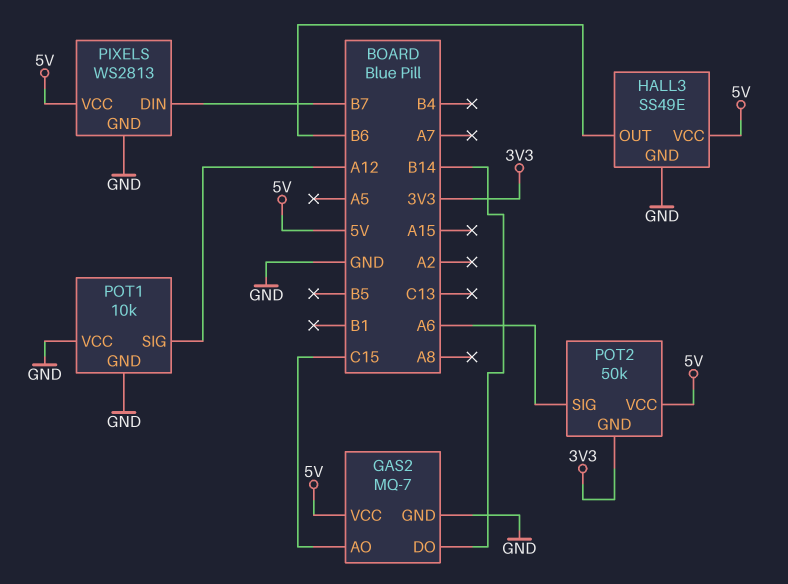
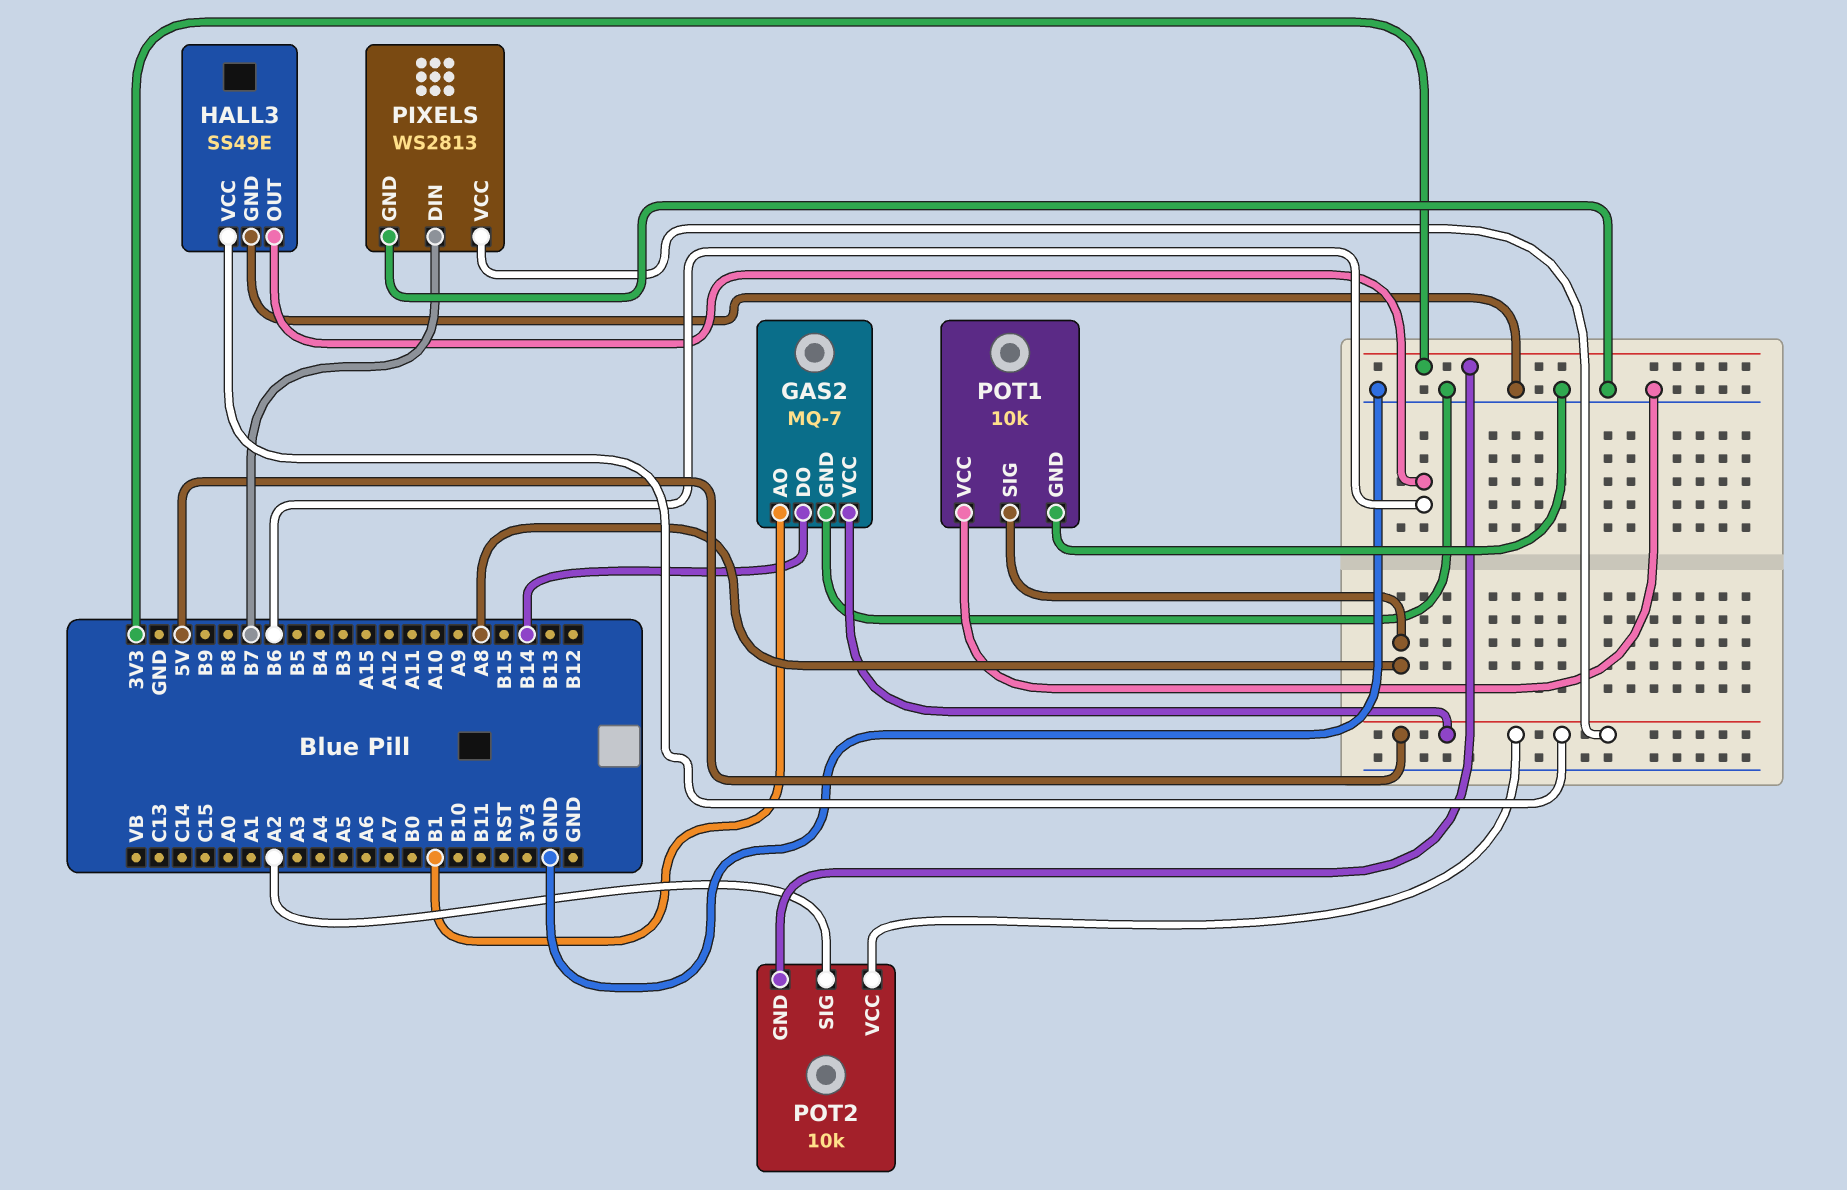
GAS2 pin AO: C15 -> B1
POT1 pin SIG: A12 -> A8
POT2: 50k -> 10k
POT2 pin SIG: A6 -> A2

